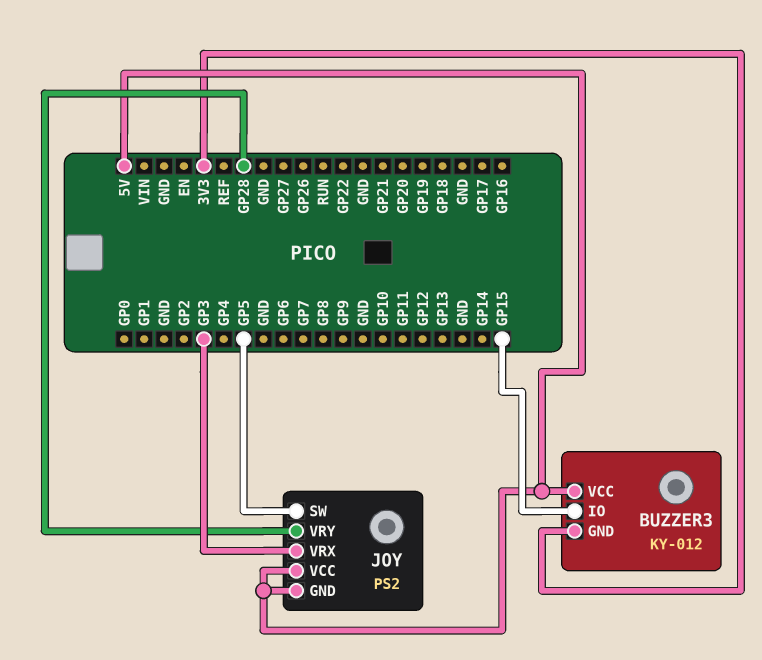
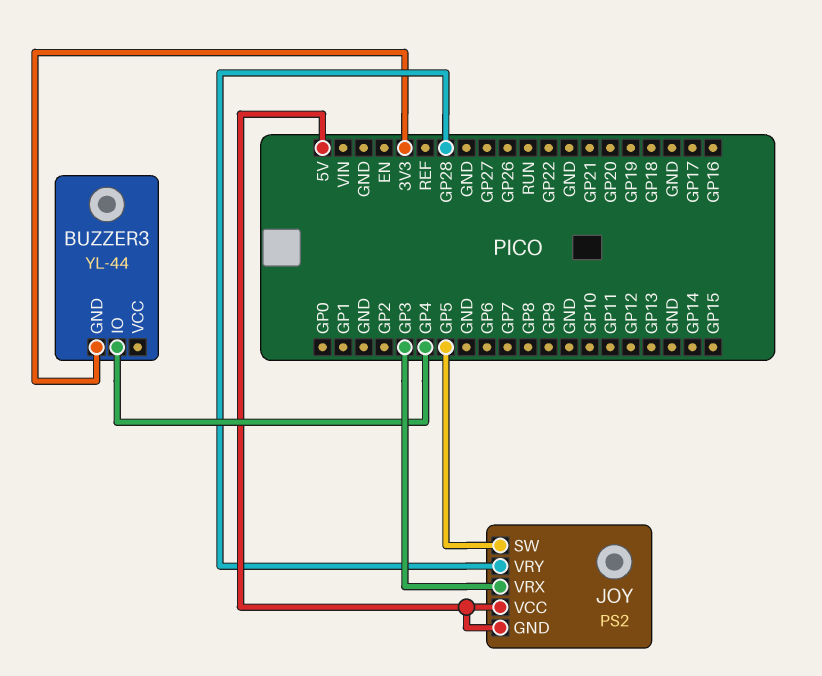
BUZZER3: KY-012 -> YL-44
BUZZER3 pin IO: GP15 -> GP4
BUZZER3 pin VCC: 5V -> none

